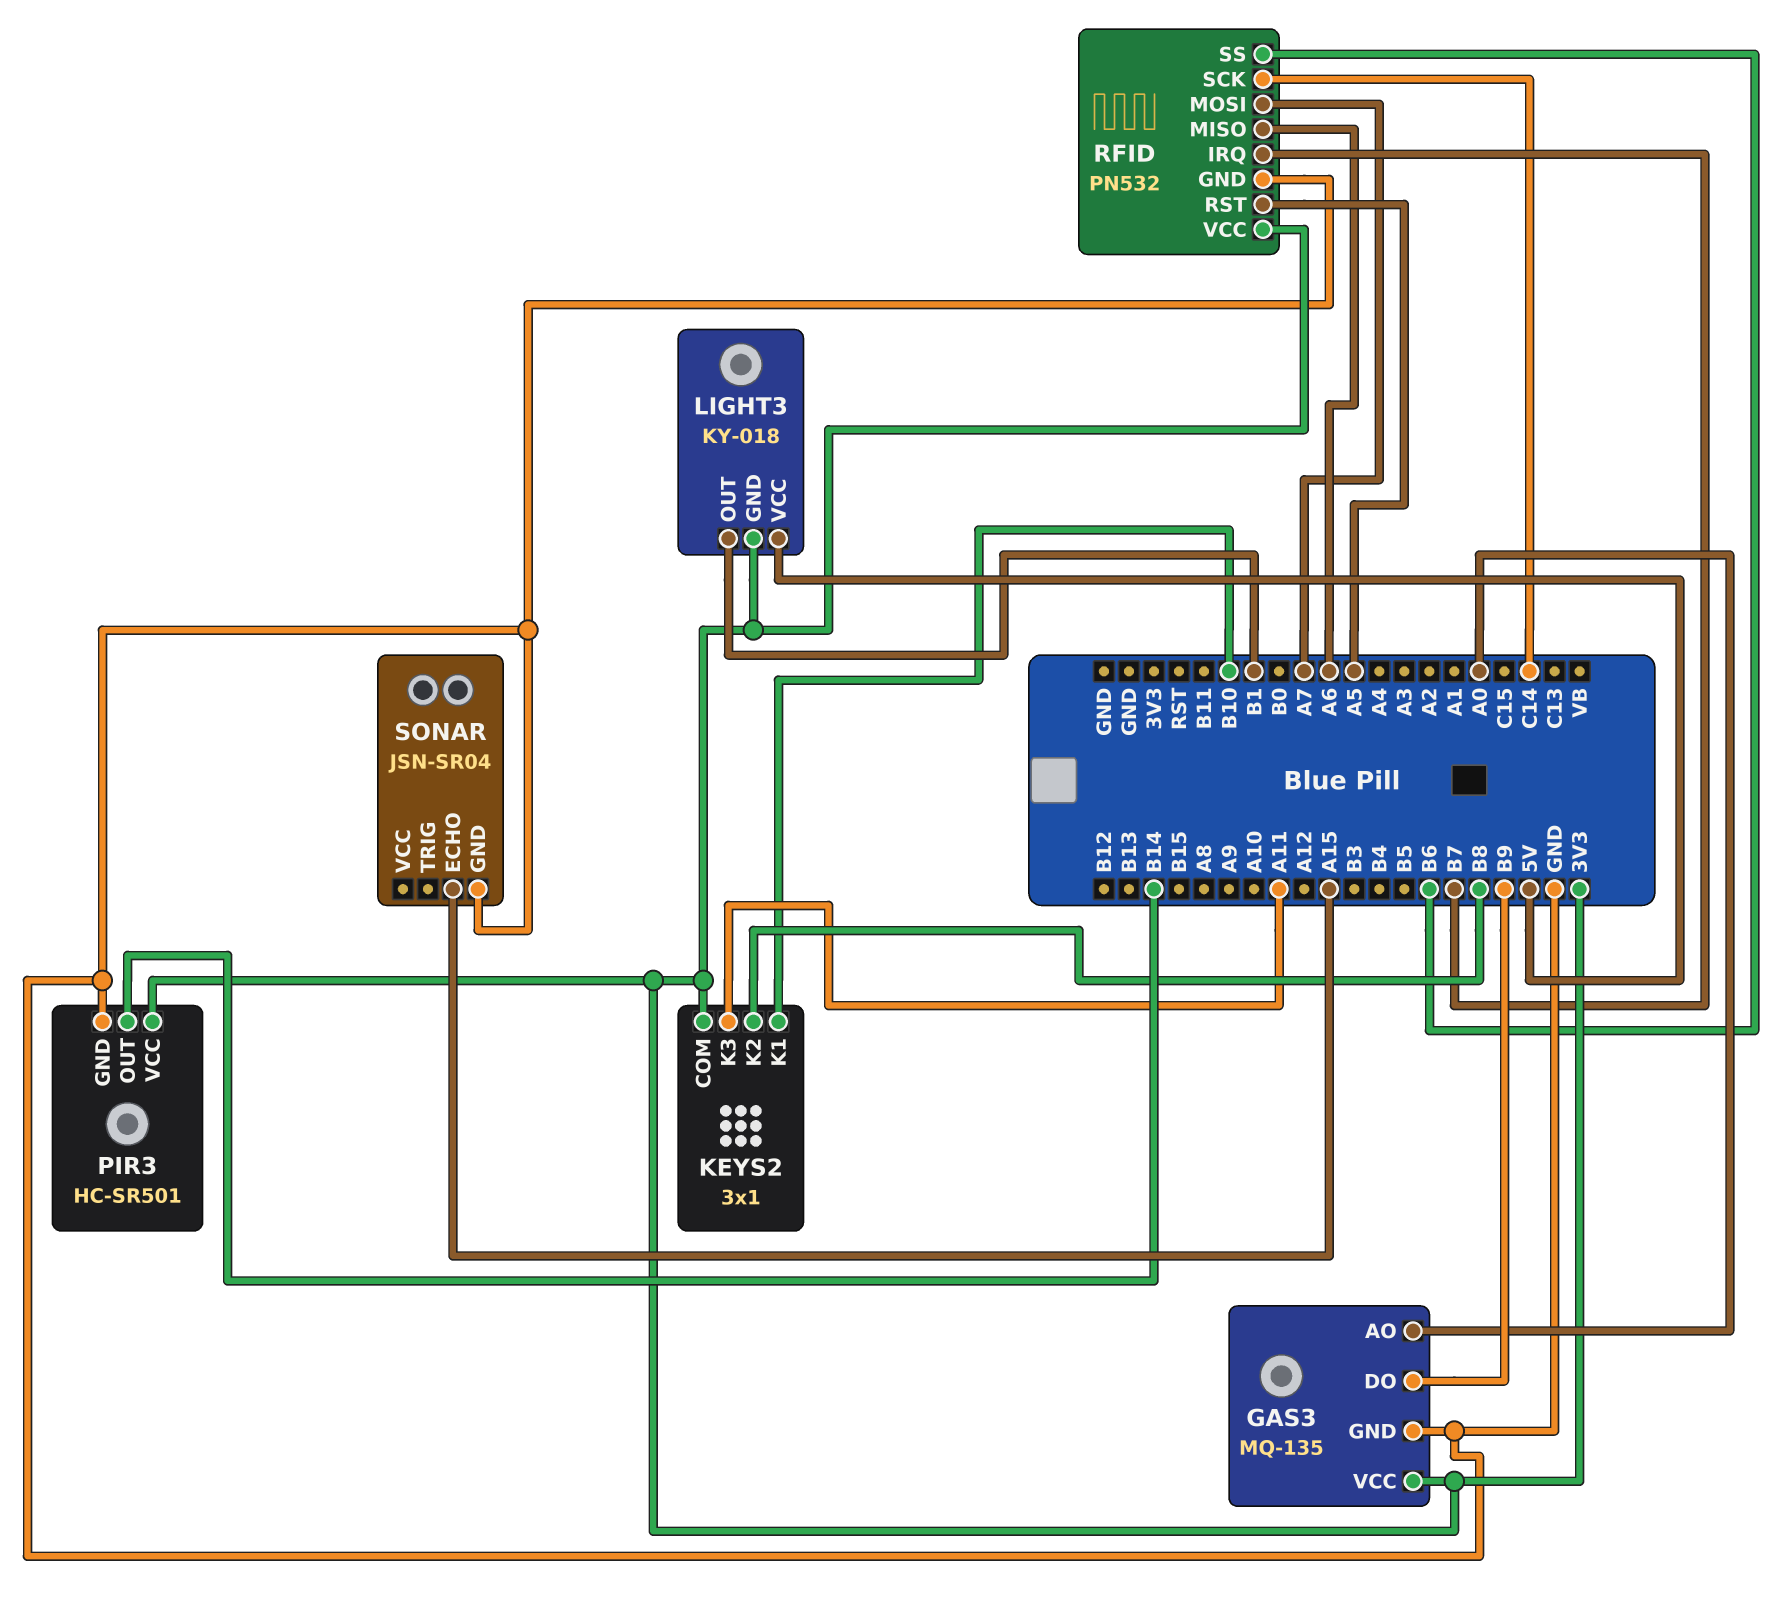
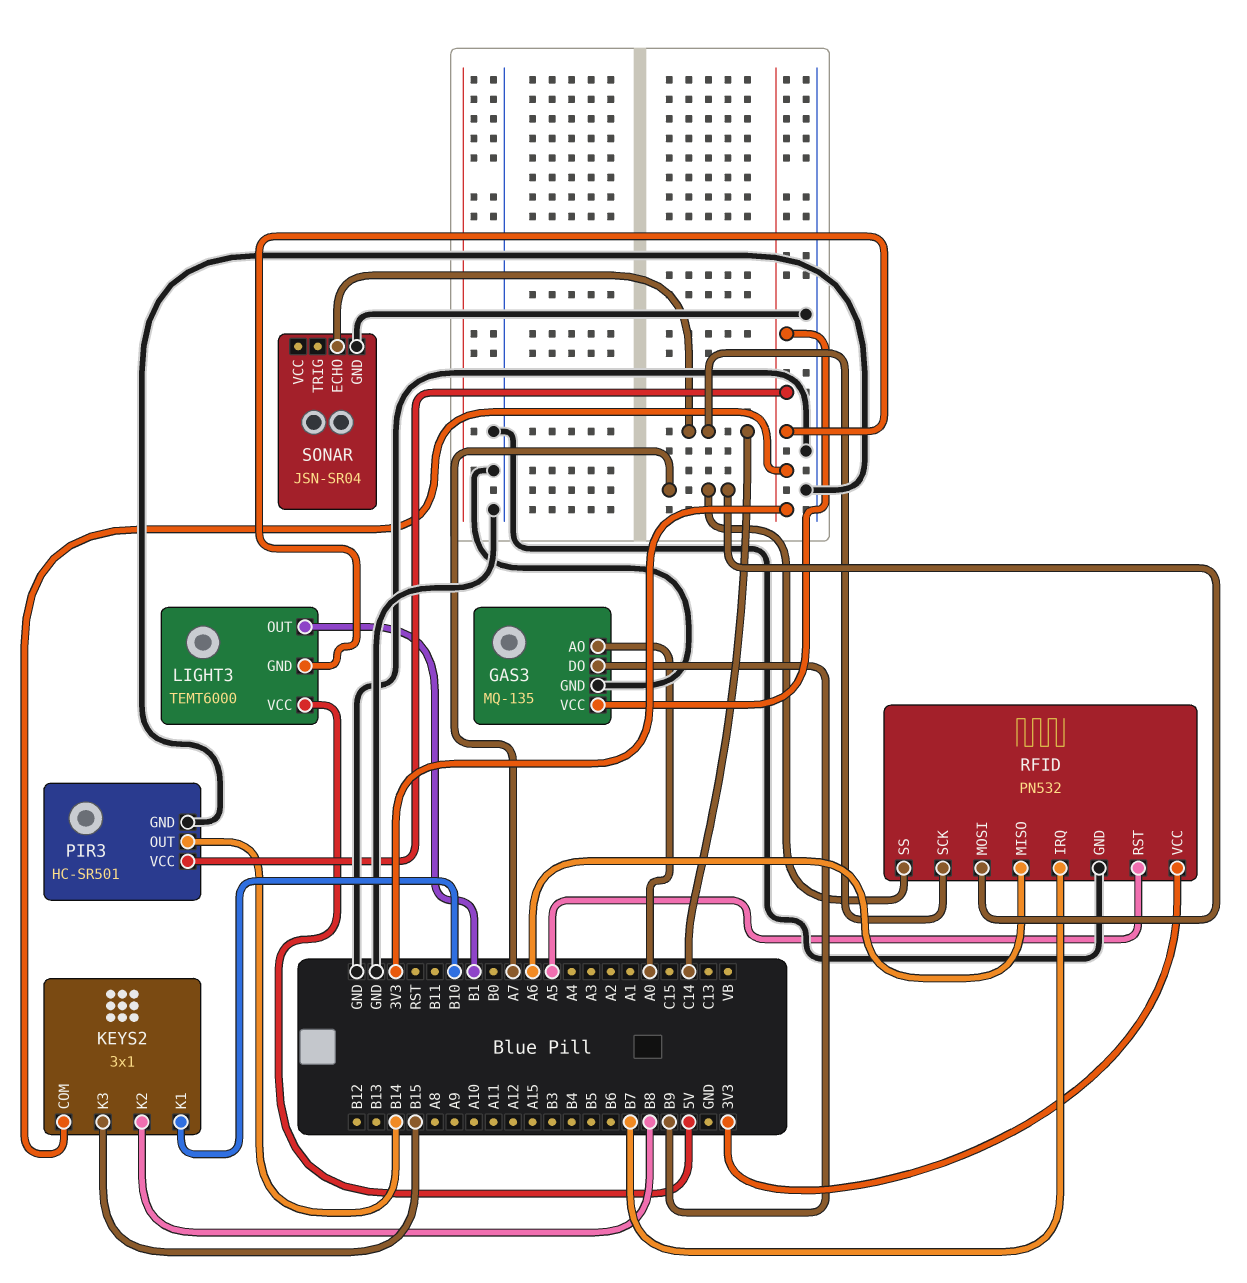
KEYS2 pin K3: A11 -> B15
LIGHT3: KY-018 -> TEMT6000
RFID pin SS: B6 -> A7
SONAR pin ECHO: A15 -> C14

